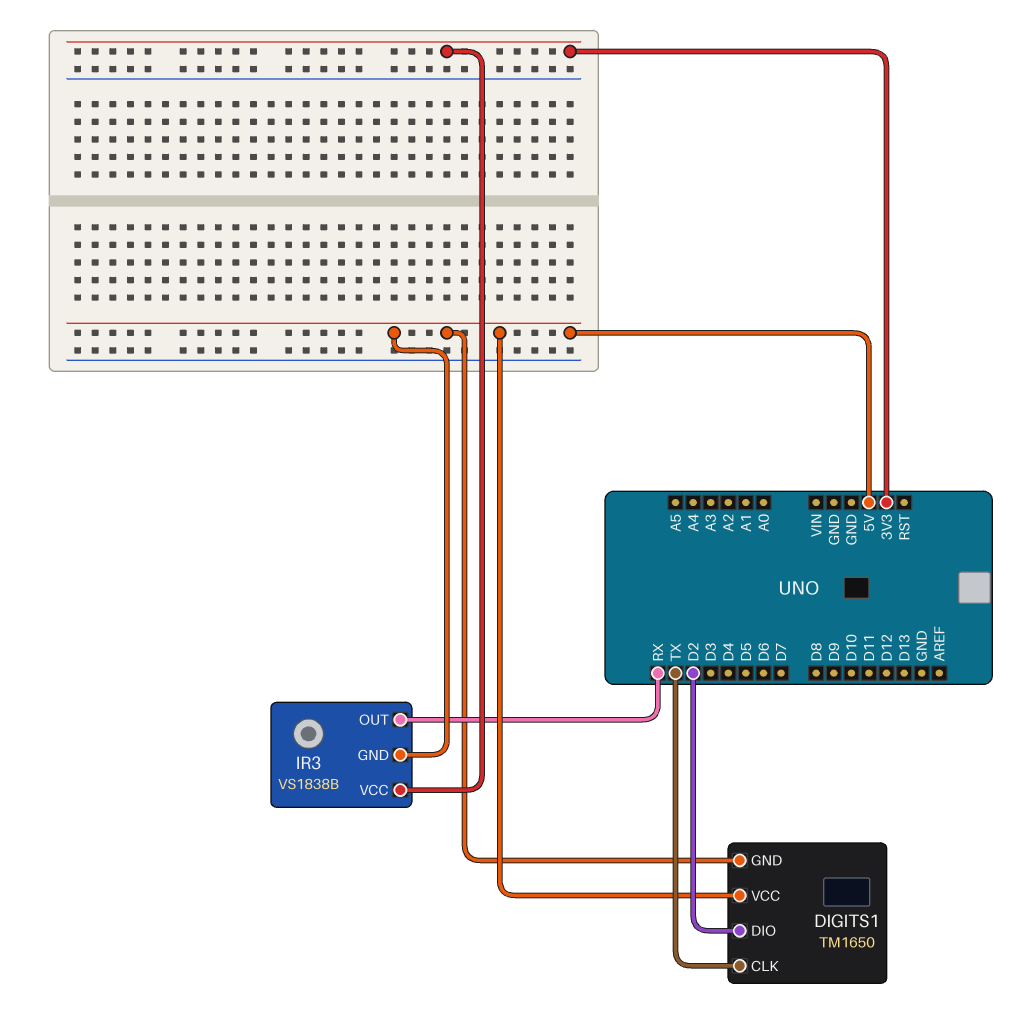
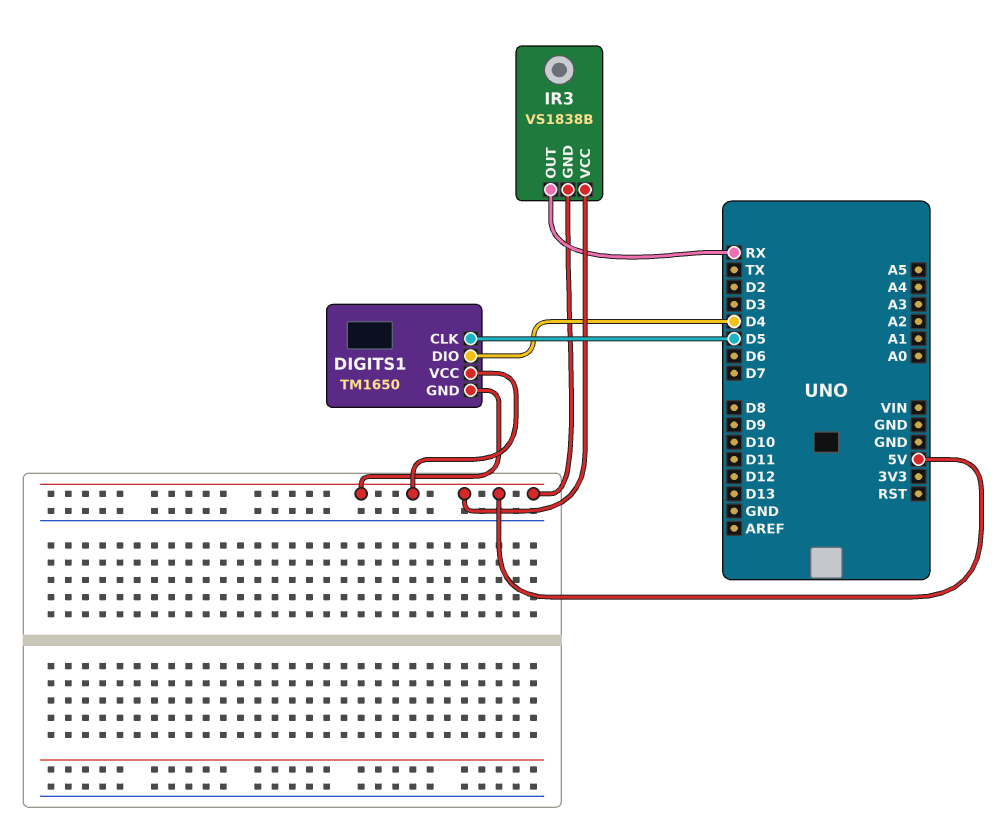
DIGITS1 pin CLK: TX -> D5
DIGITS1 pin DIO: D2 -> D4
IR3 pin VCC: 3V3 -> 5V

